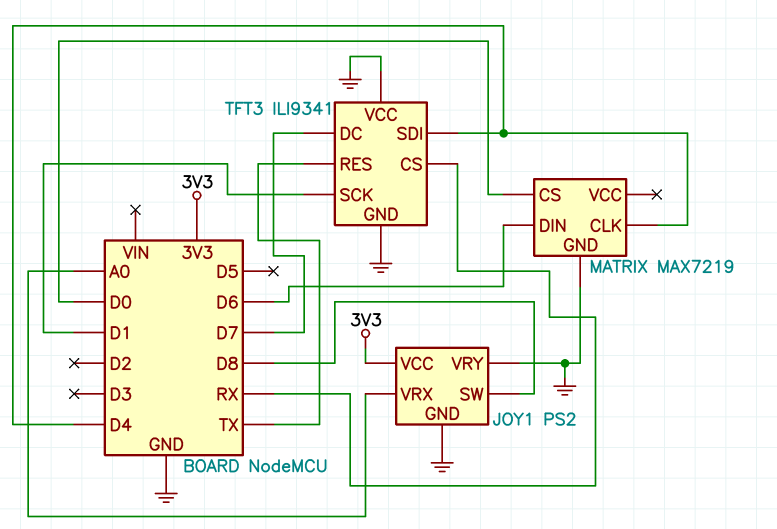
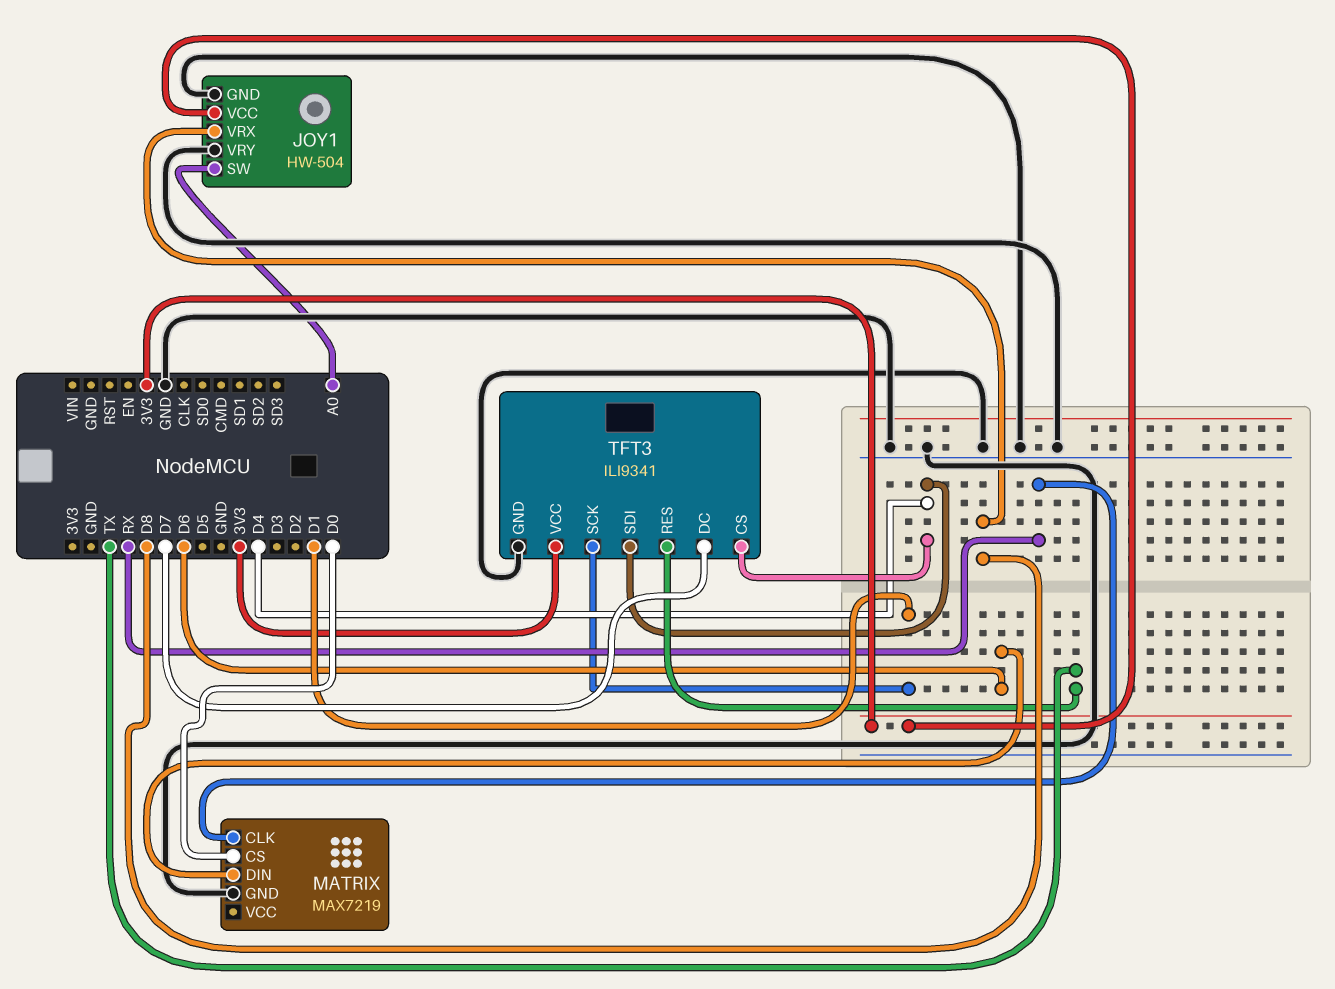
JOY1: PS2 -> HW-504
JOY1 pin SW: D8 -> A0
JOY1 pin VRX: A0 -> D8
MATRIX pin CLK: D4 -> RX
TFT3 pin CS: RX -> D4
TFT3 pin VCC: GND -> 3V3

